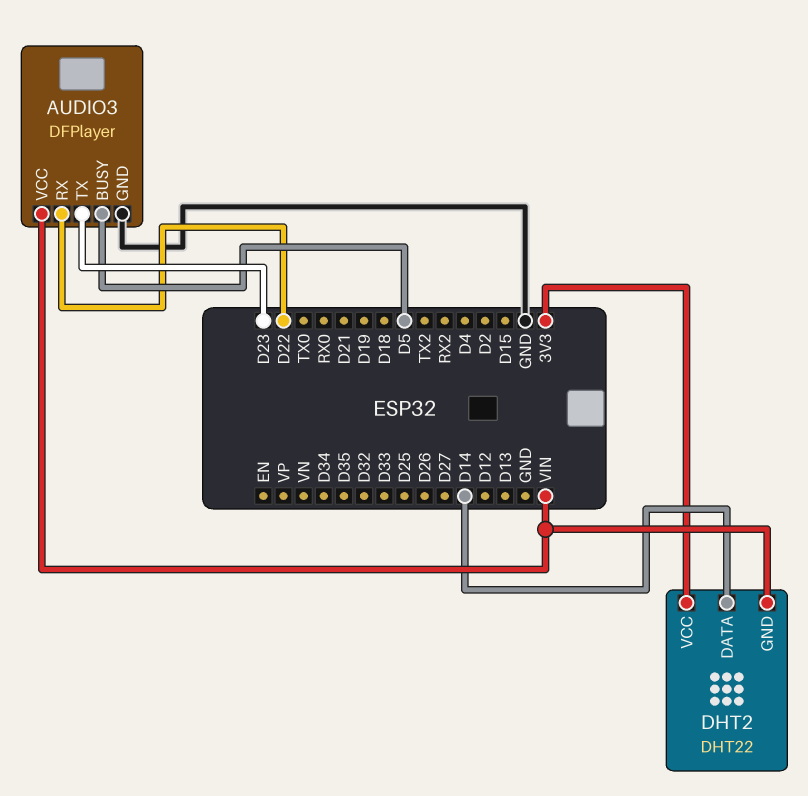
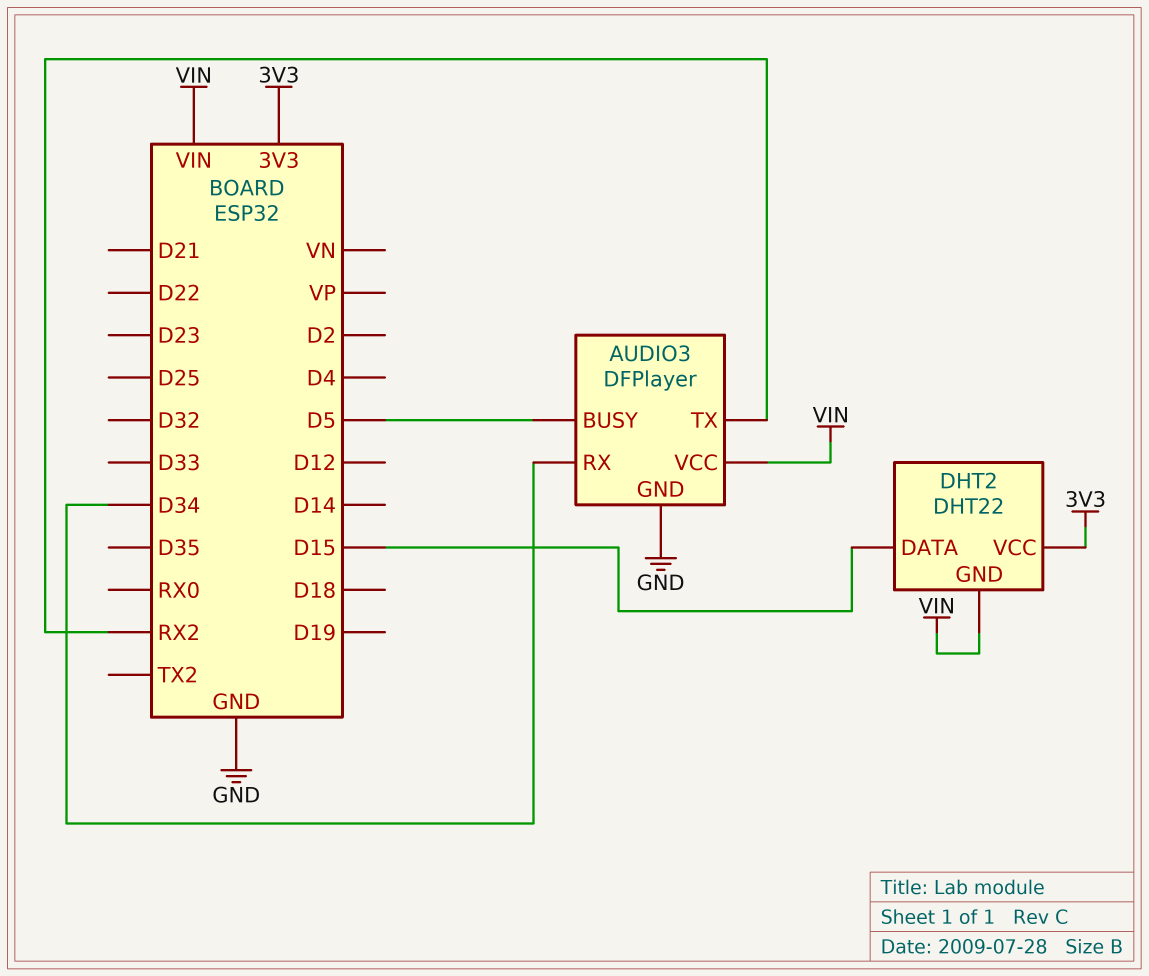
AUDIO3 pin RX: D22 -> D34
AUDIO3 pin TX: D23 -> RX2
DHT2 pin DATA: D14 -> D15

